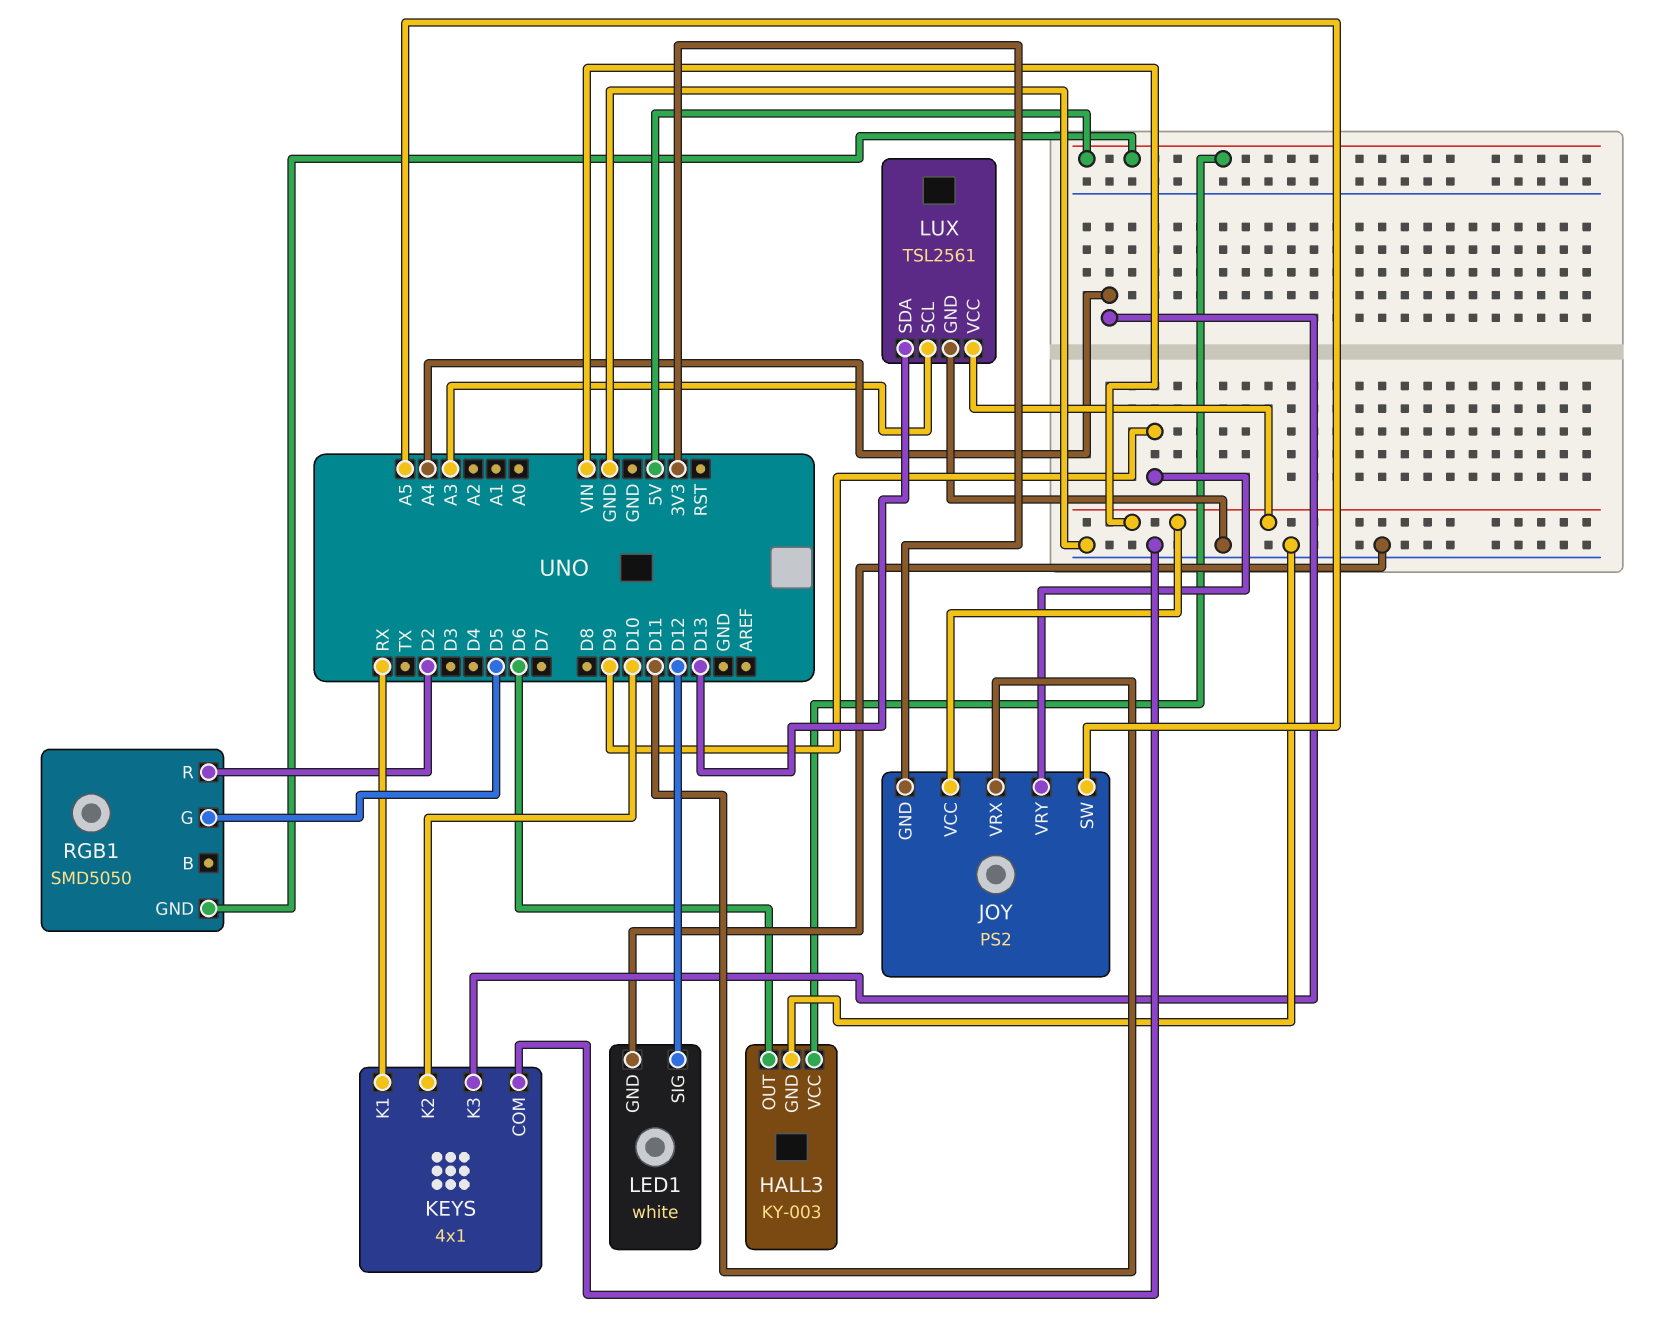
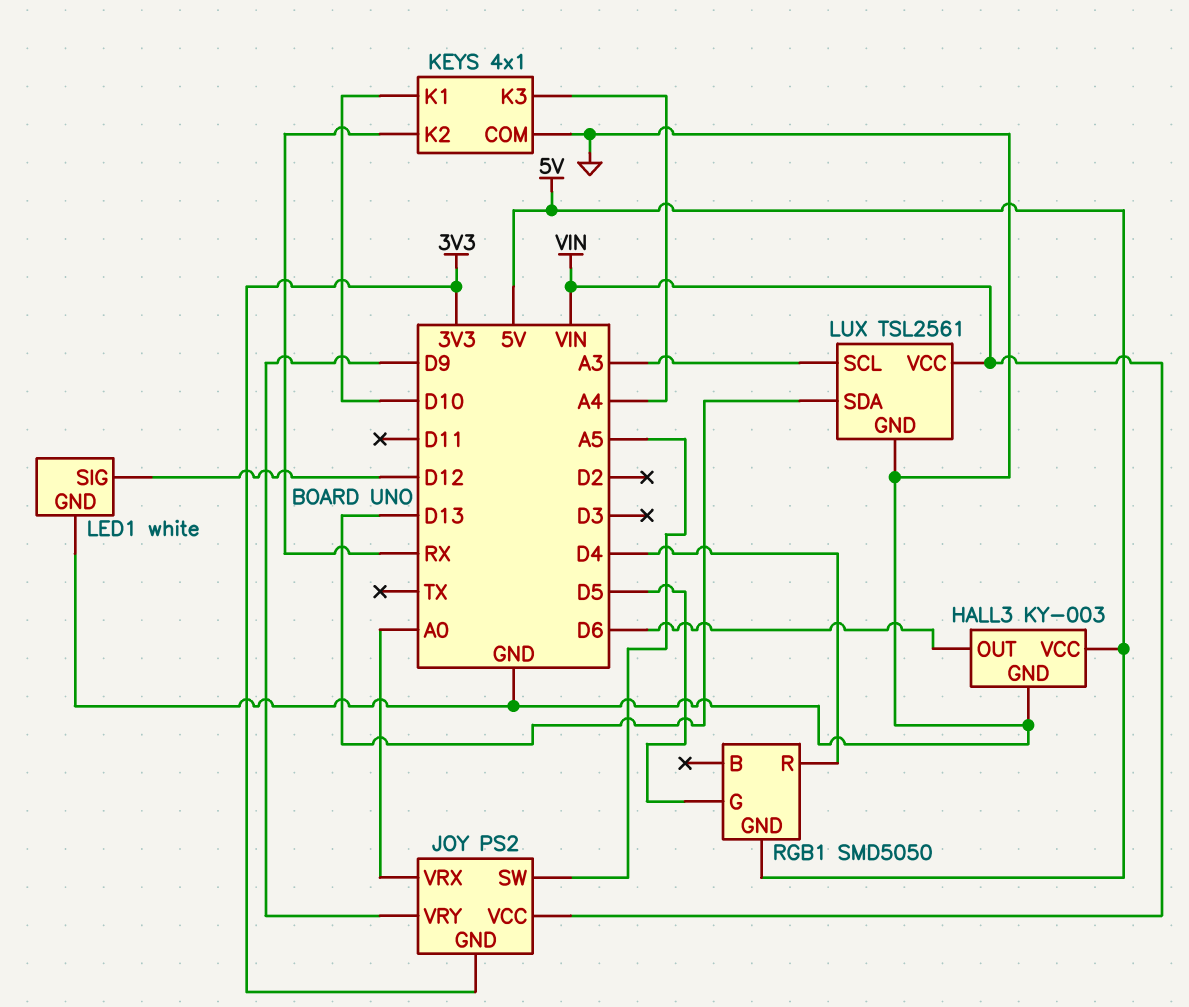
JOY pin VRX: D11 -> A0
KEYS pin K1: RX -> D10
KEYS pin K2: D10 -> RX
RGB1 pin R: D2 -> D4

